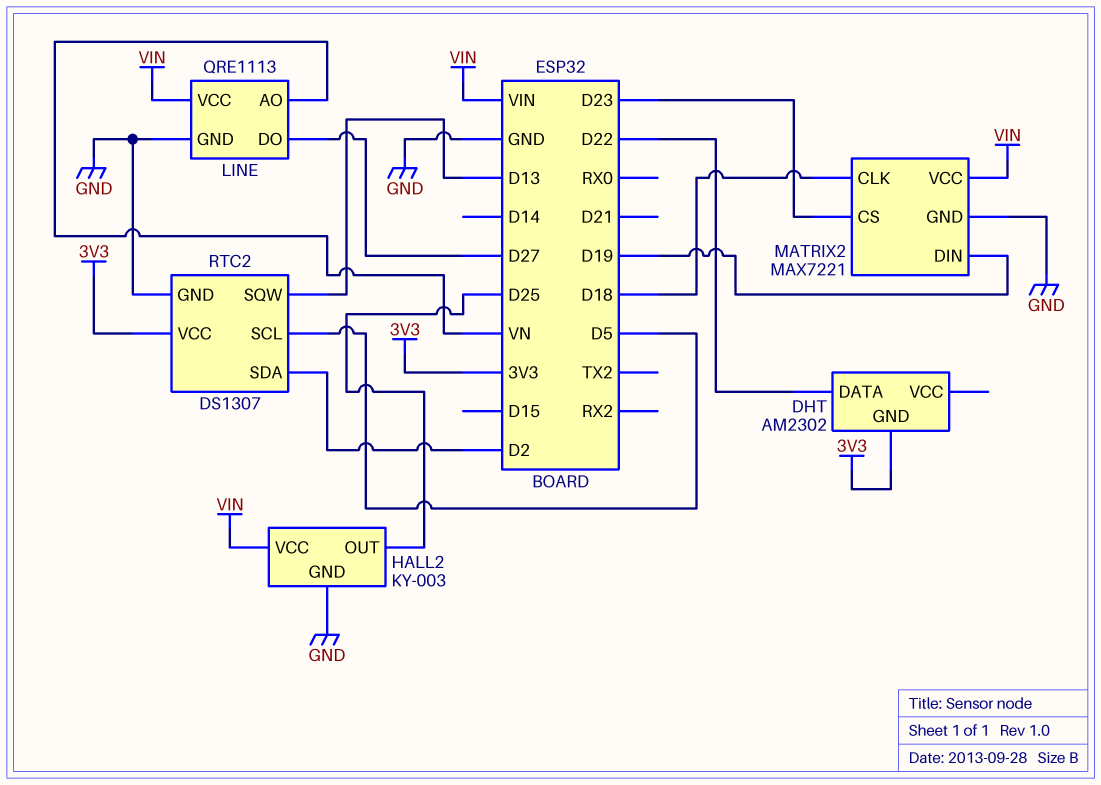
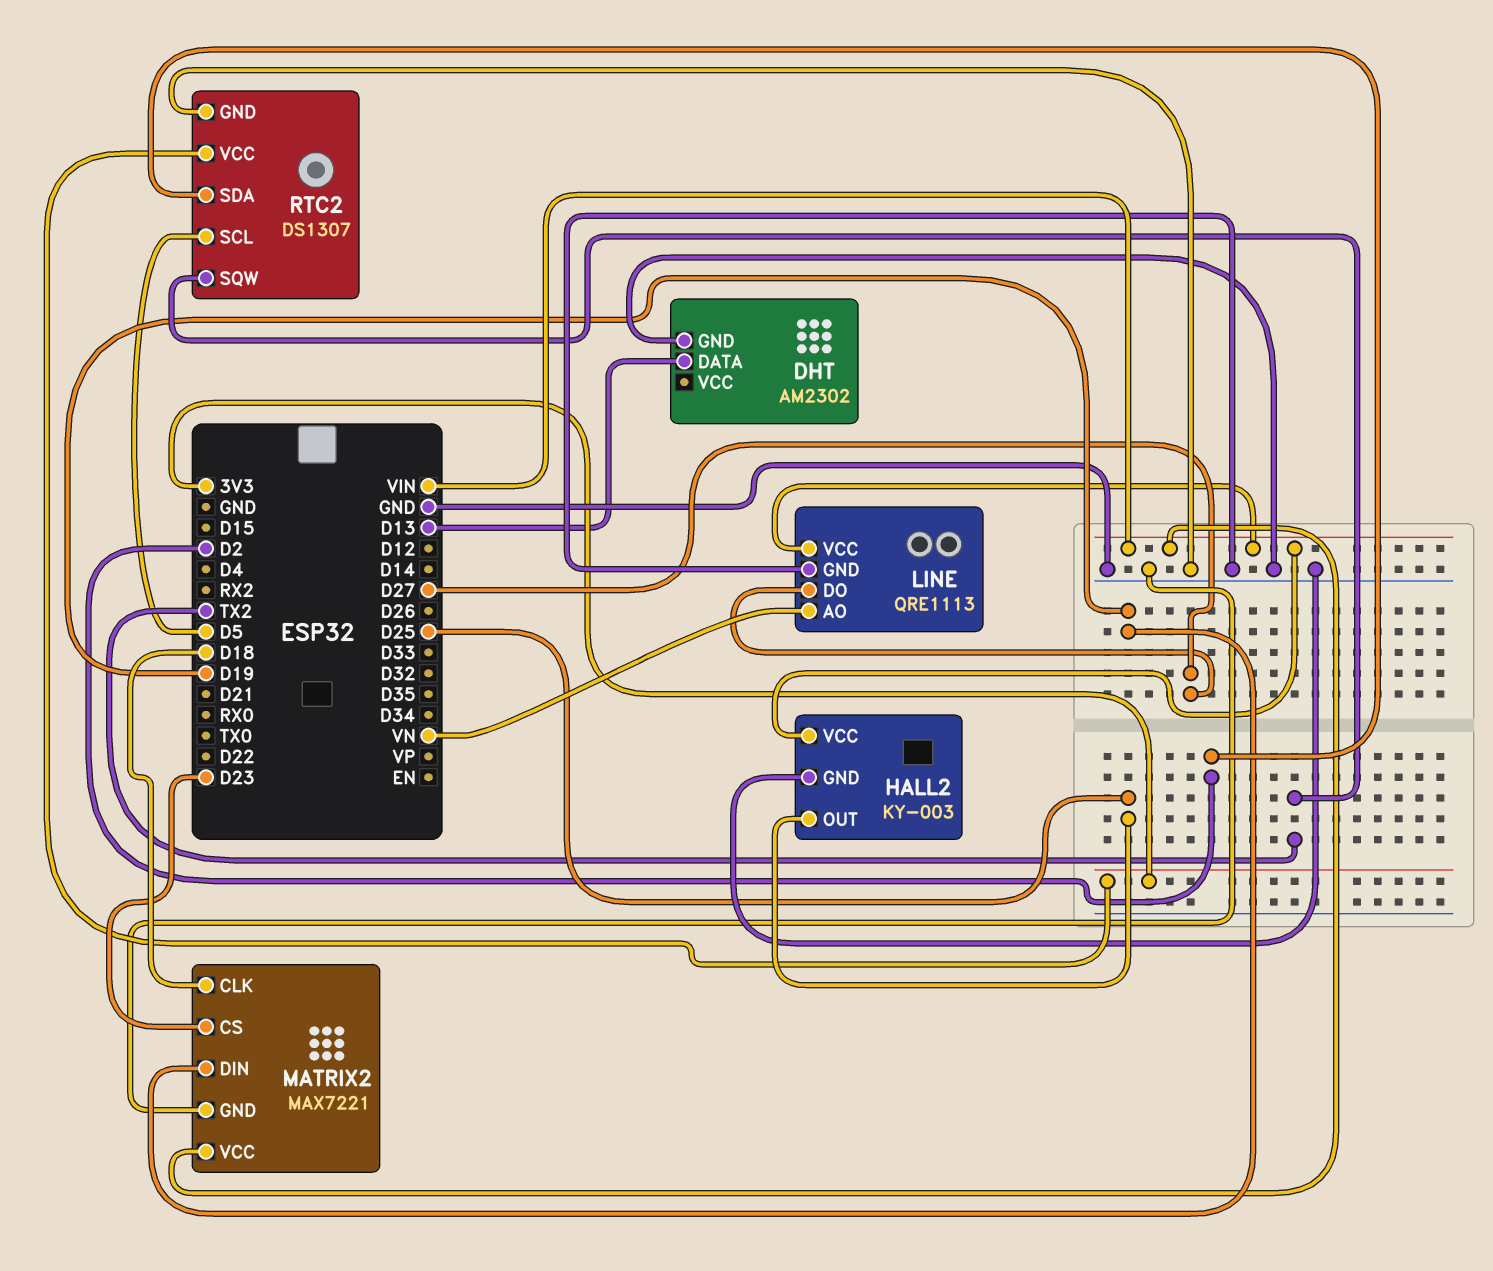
DHT pin DATA: D22 -> D13
DHT pin GND: 3V3 -> GND
RTC2 pin SQW: D13 -> TX2

